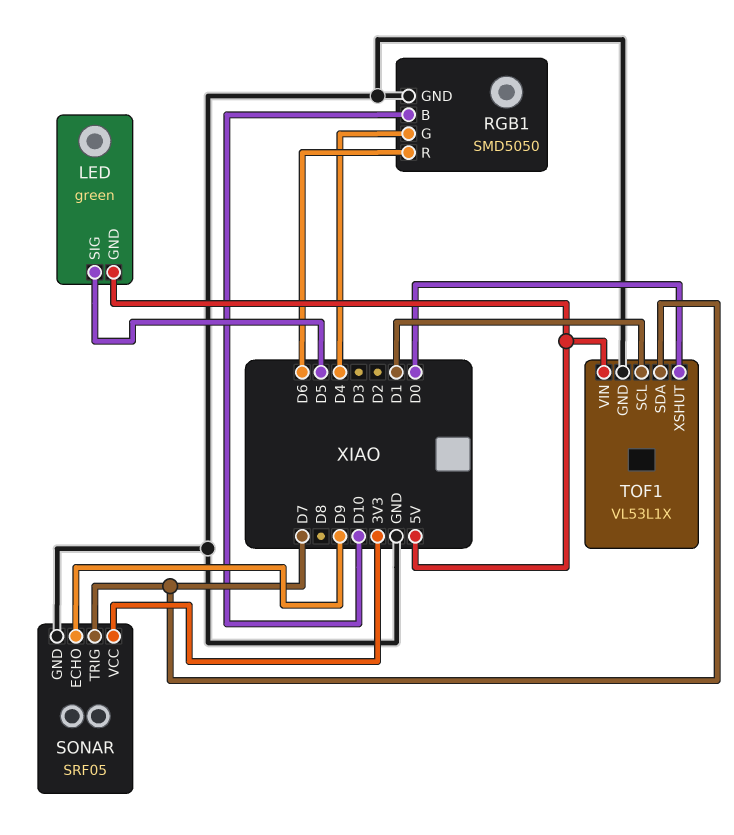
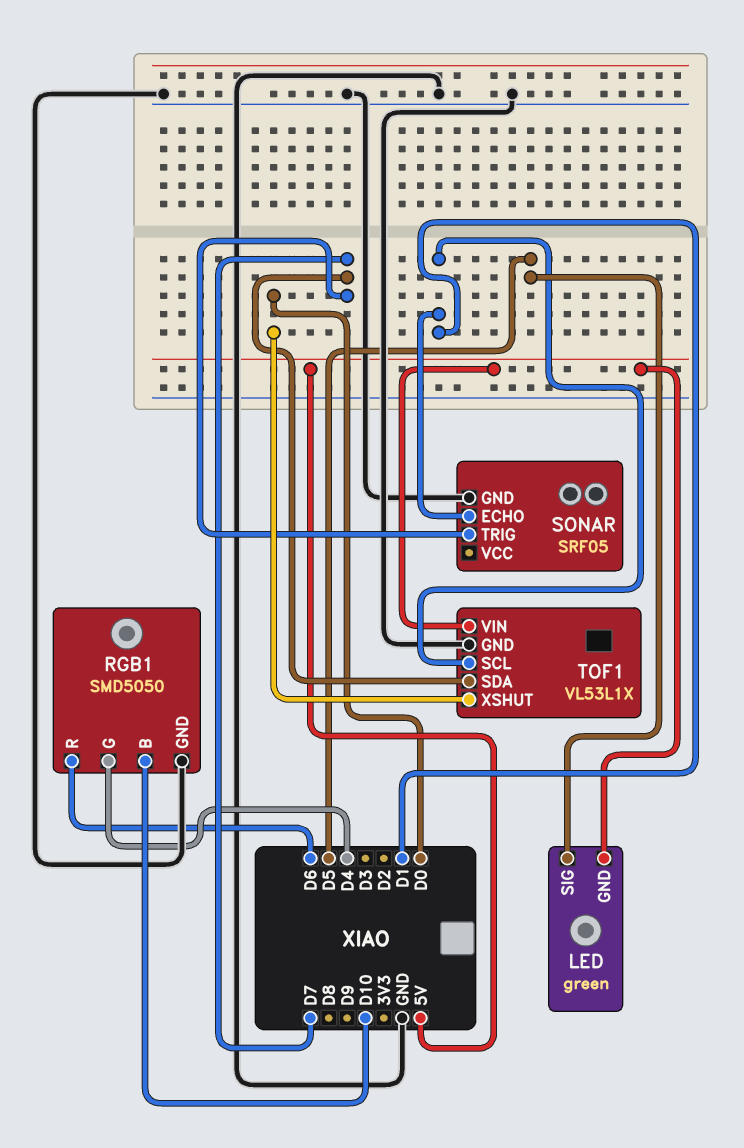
SONAR pin ECHO: D9 -> D1
SONAR pin VCC: 3V3 -> none

